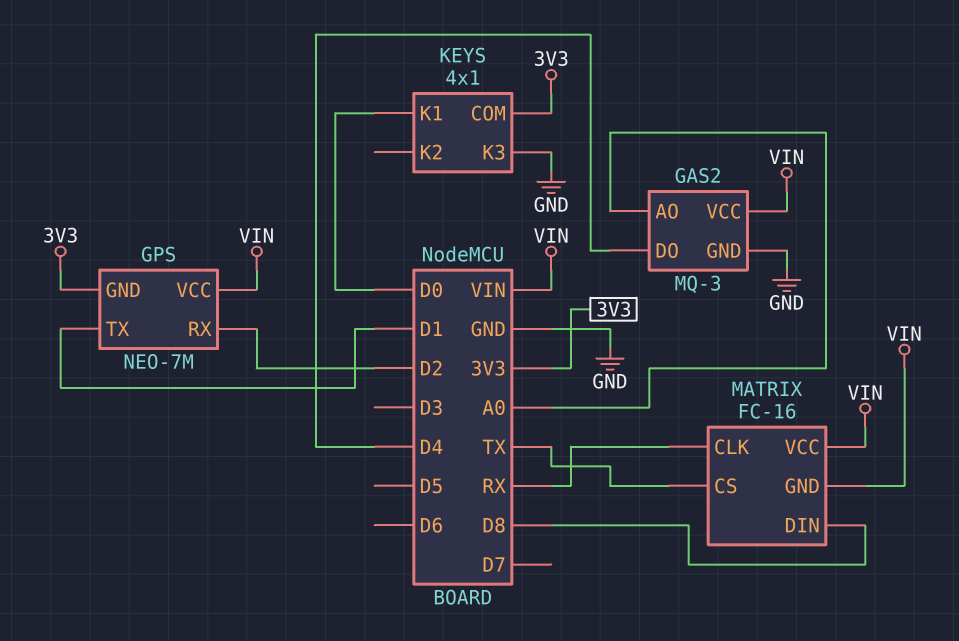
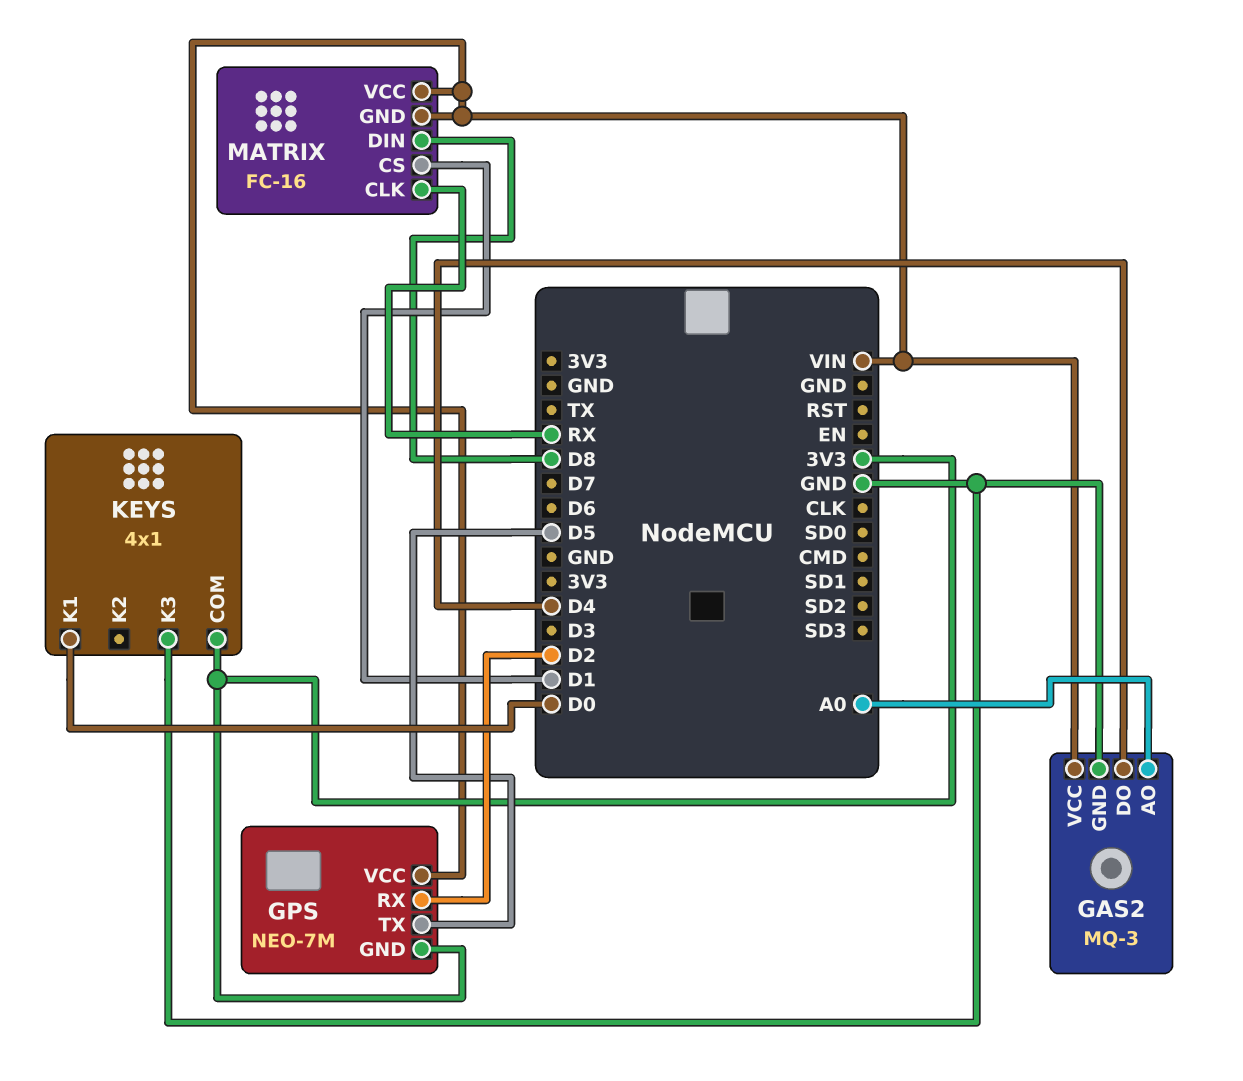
GPS pin TX: D1 -> D5
MATRIX pin CS: TX -> D1

